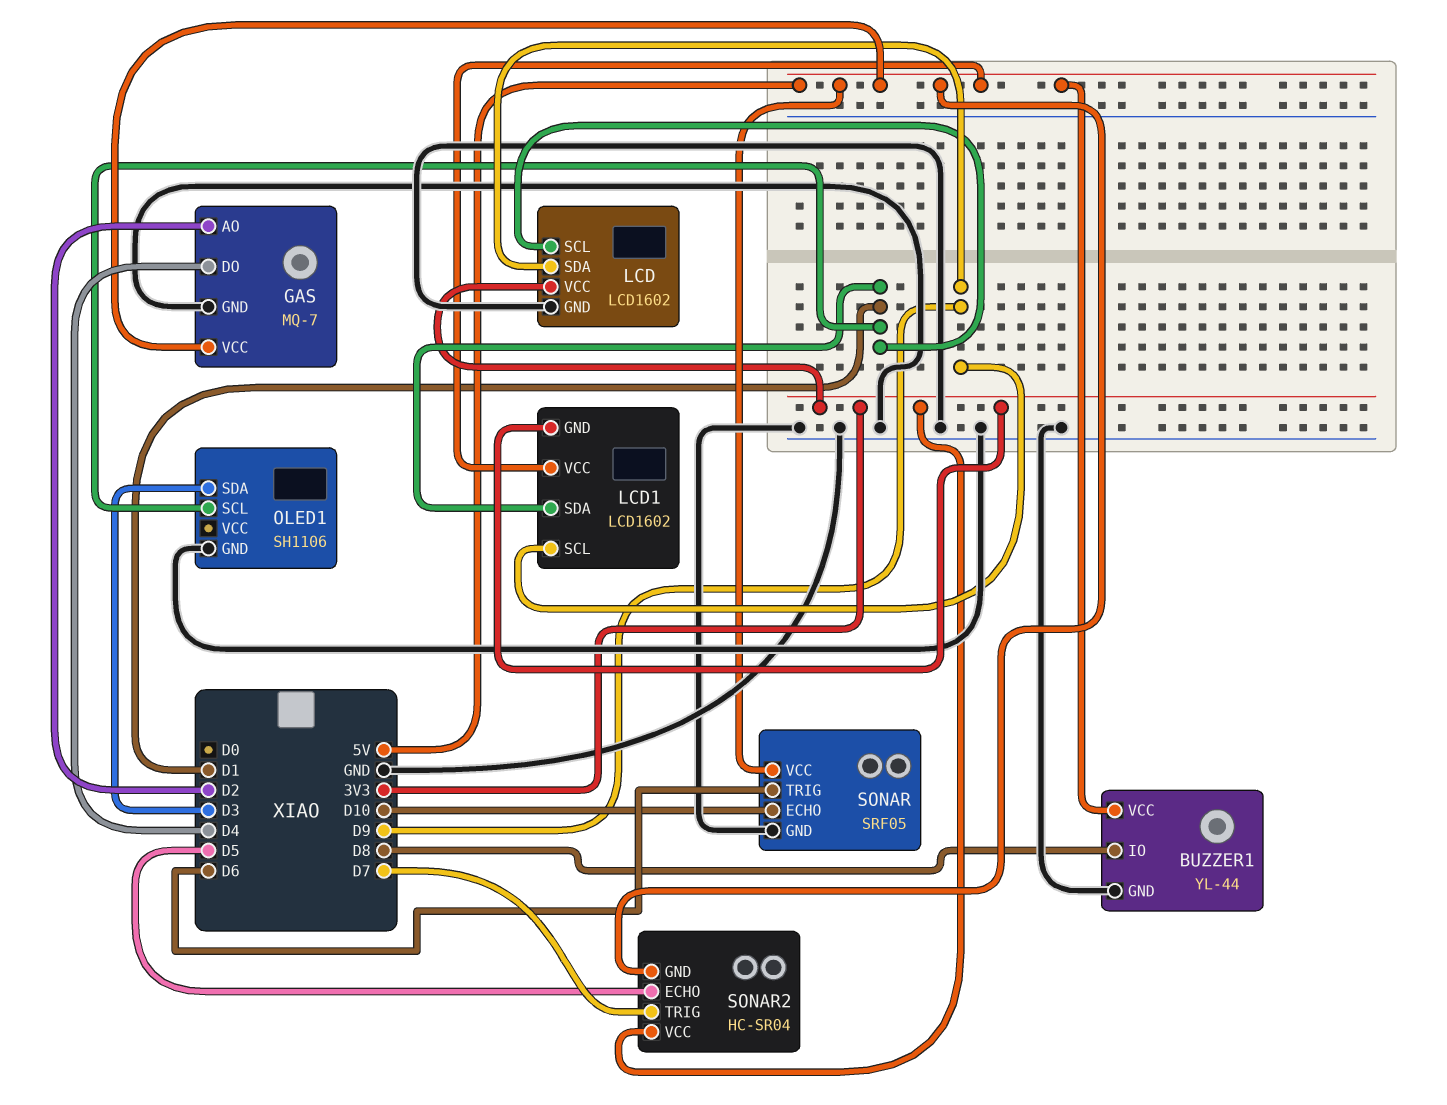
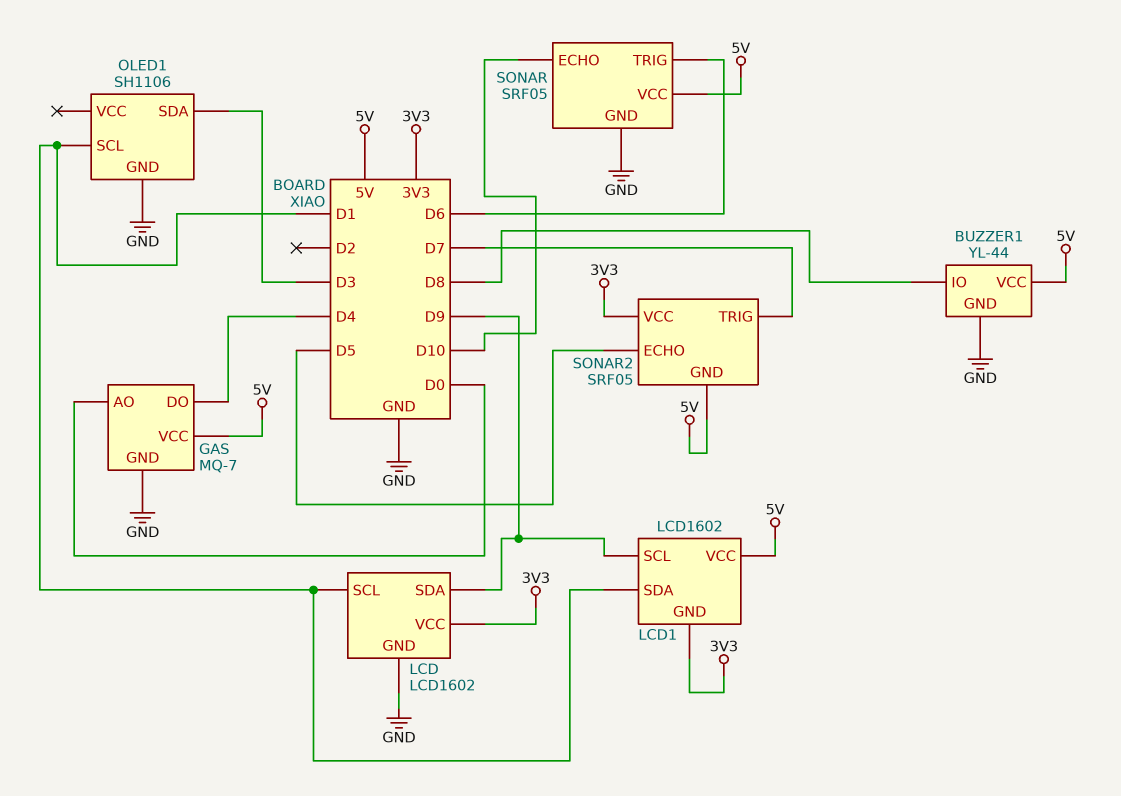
GAS pin AO: D2 -> D0
SONAR2: HC-SR04 -> SRF05

